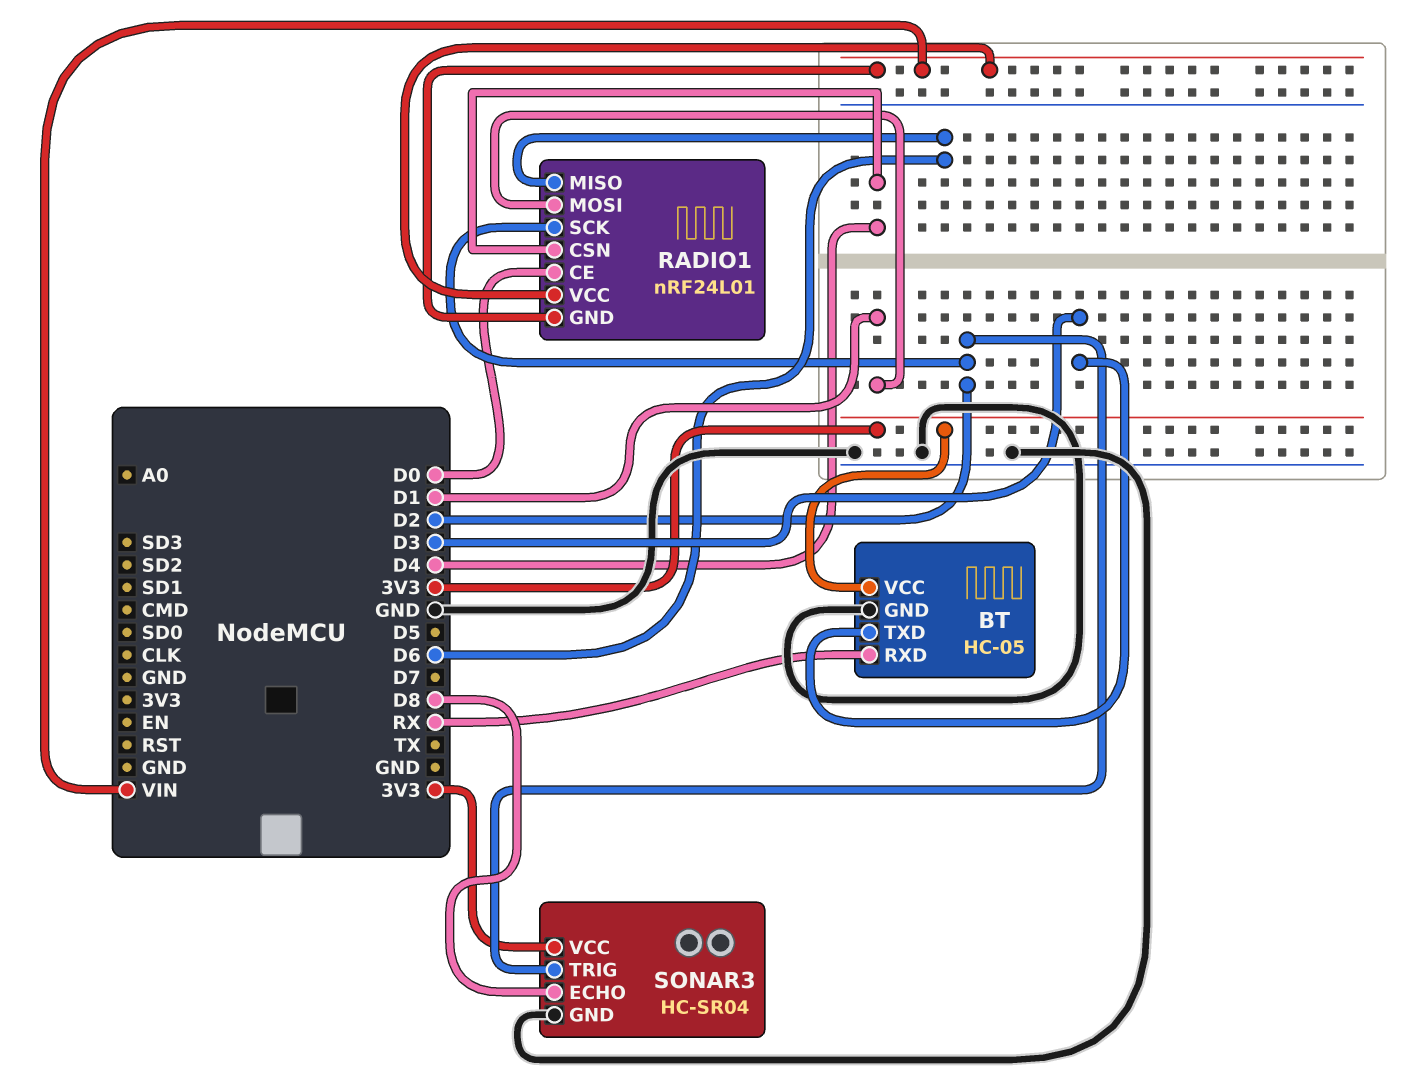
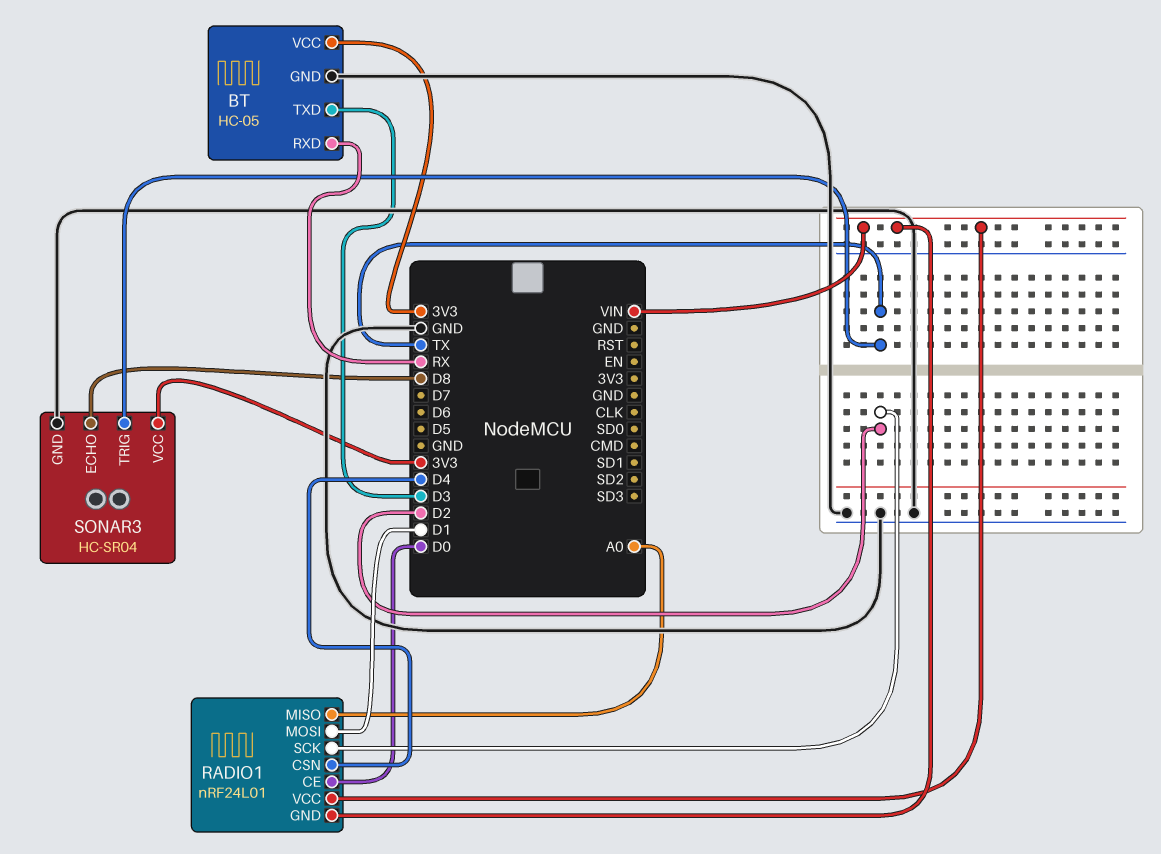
RADIO1 pin MISO: D6 -> A0
SONAR3 pin TRIG: D2 -> TX

